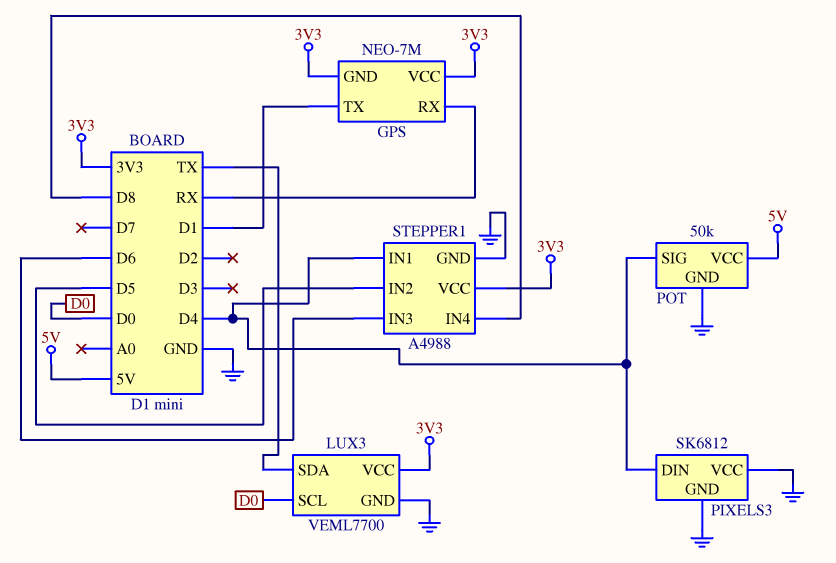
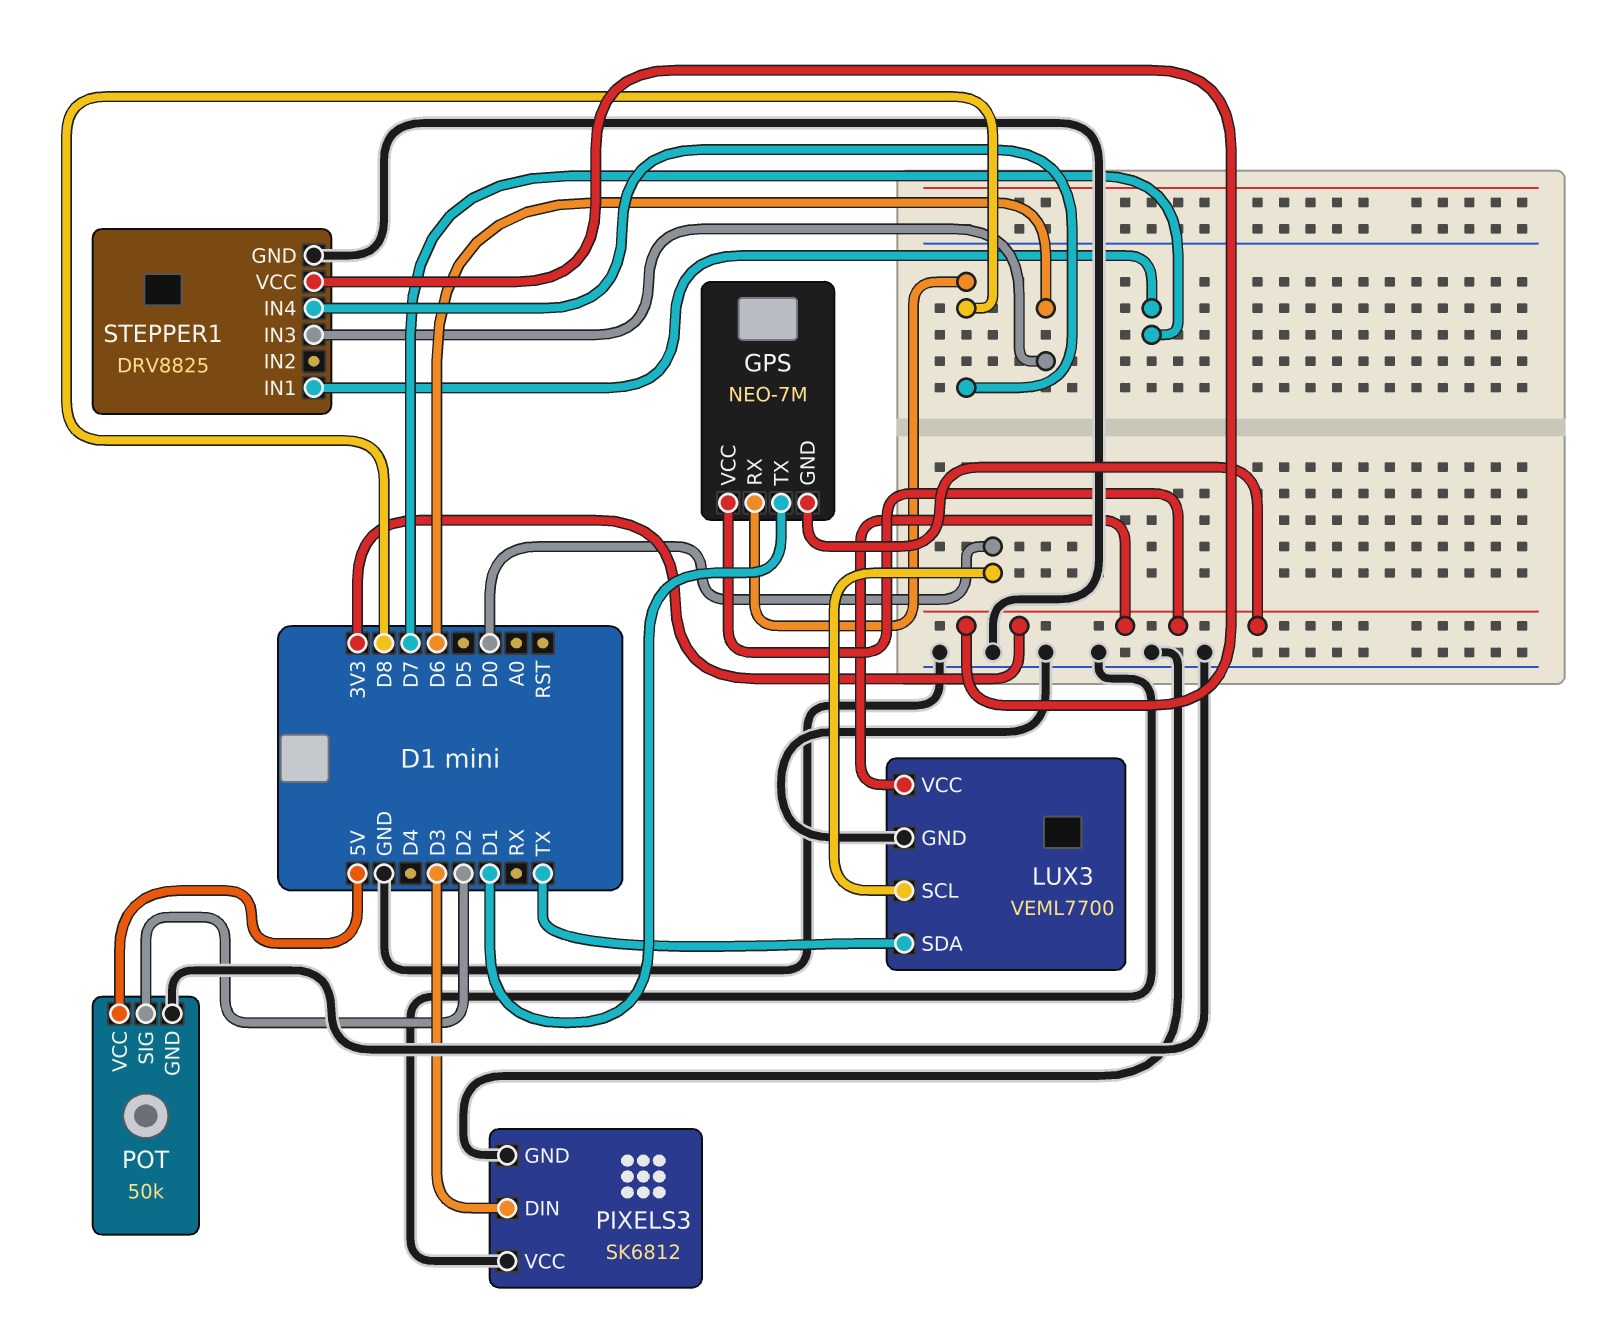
GPS pin RX: RX -> D8
PIXELS3 pin DIN: D4 -> D3
POT pin SIG: D4 -> D2
STEPPER1: A4988 -> DRV8825
STEPPER1 pin IN1: D4 -> D7
STEPPER1 pin IN2: D5 -> none

